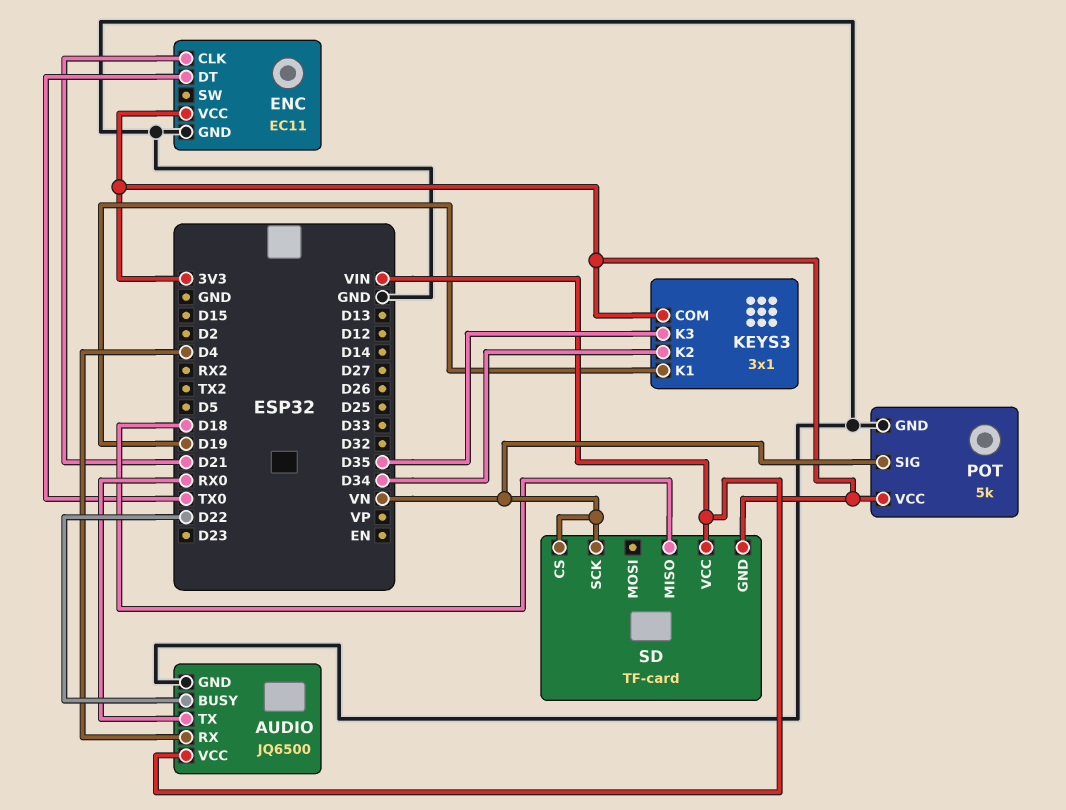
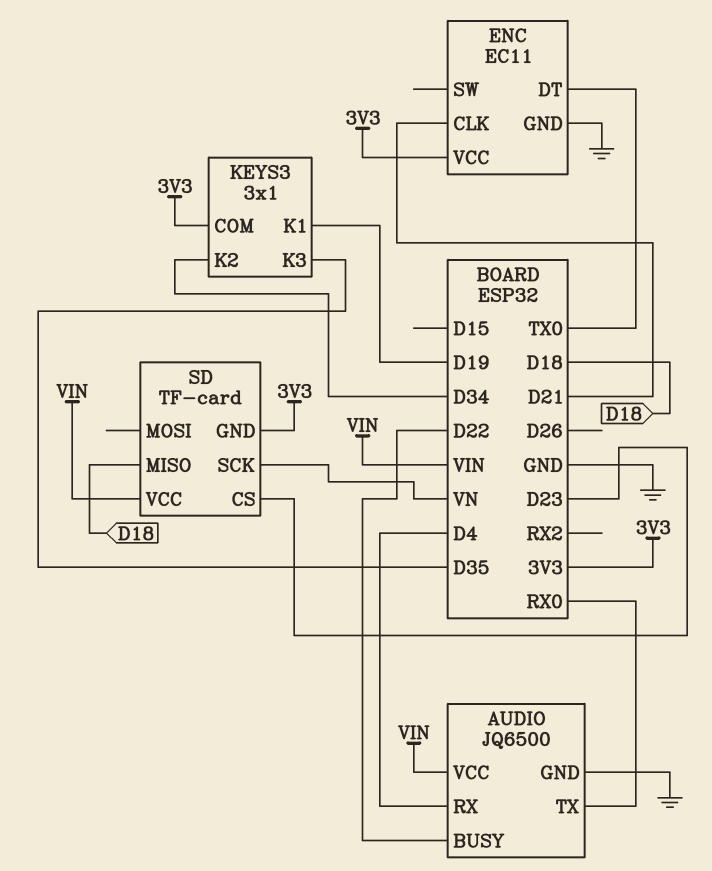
POT: 5k -> none
POT pin GND: GND -> none
POT pin SIG: VN -> none
POT pin VCC: 3V3 -> none
SD pin CS: VN -> D23

